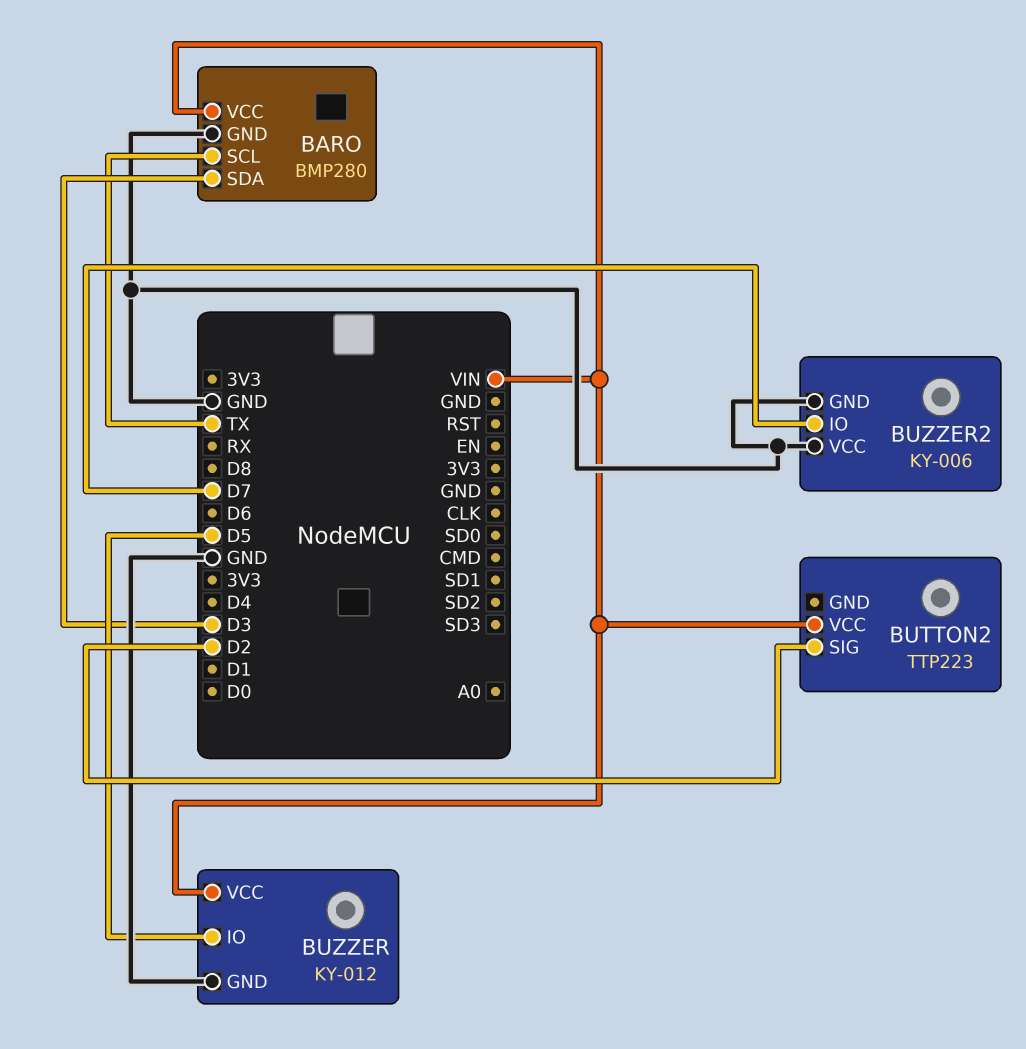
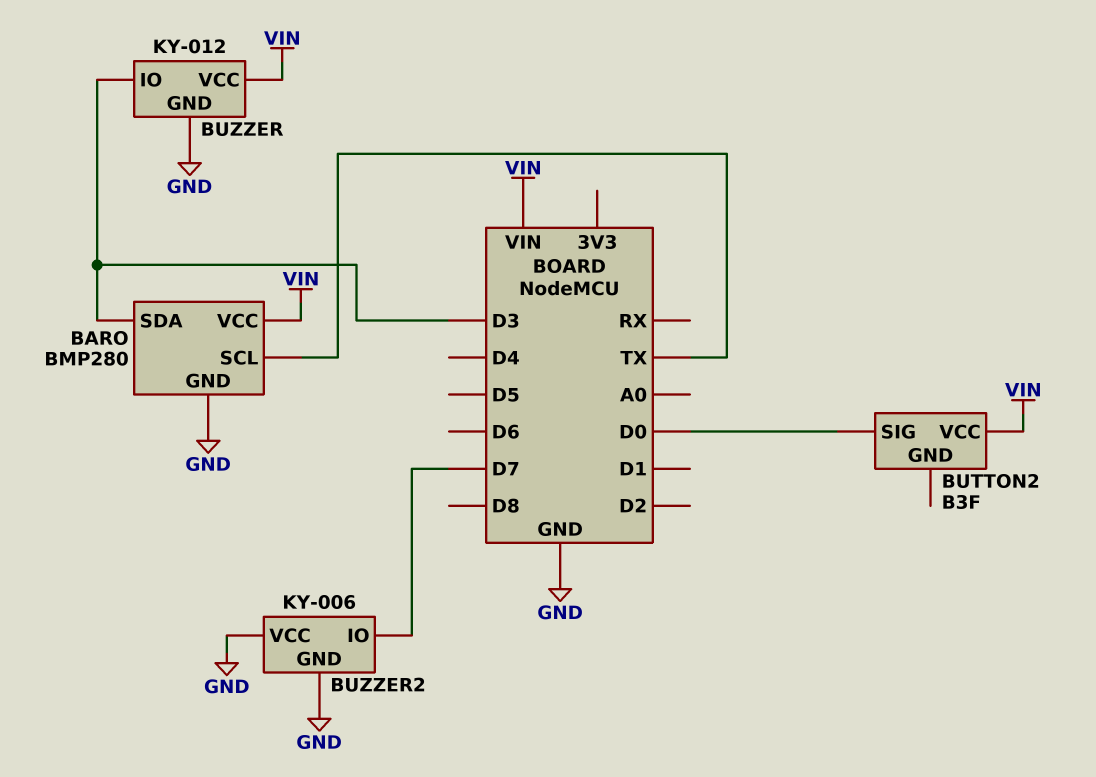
BUTTON2: TTP223 -> B3F
BUTTON2 pin SIG: D2 -> D0
BUZZER pin IO: D5 -> D3

